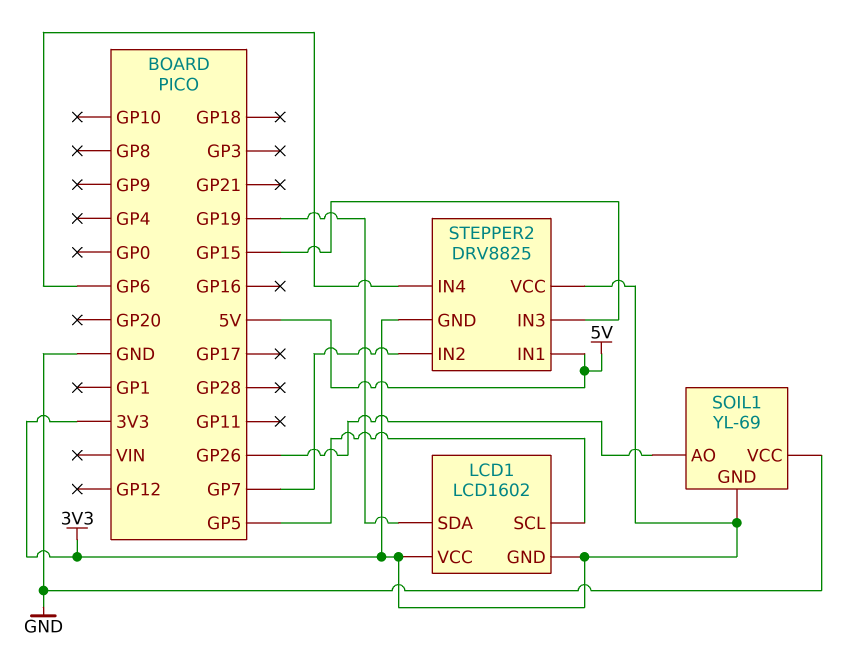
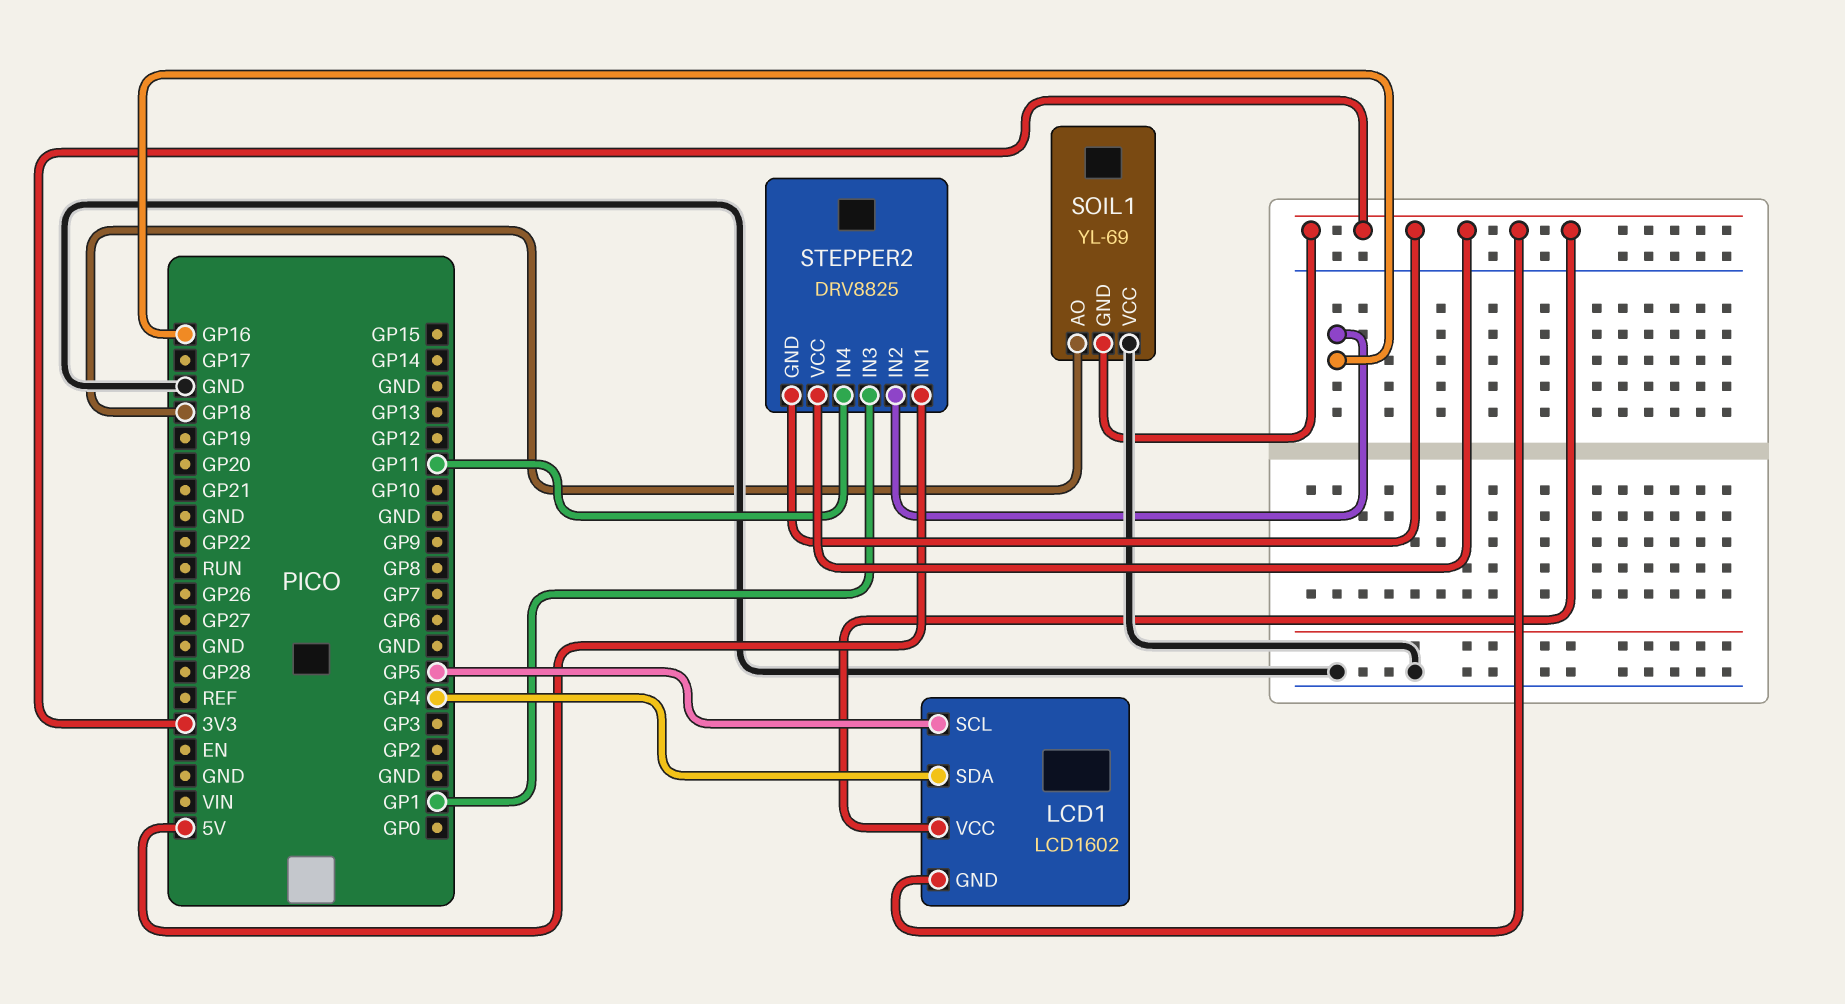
LCD1 pin SDA: GP19 -> GP4
SOIL1 pin AO: GP26 -> GP18
STEPPER2 pin IN2: GP7 -> GP16
STEPPER2 pin IN3: GP15 -> GP1
STEPPER2 pin IN4: GP6 -> GP11

